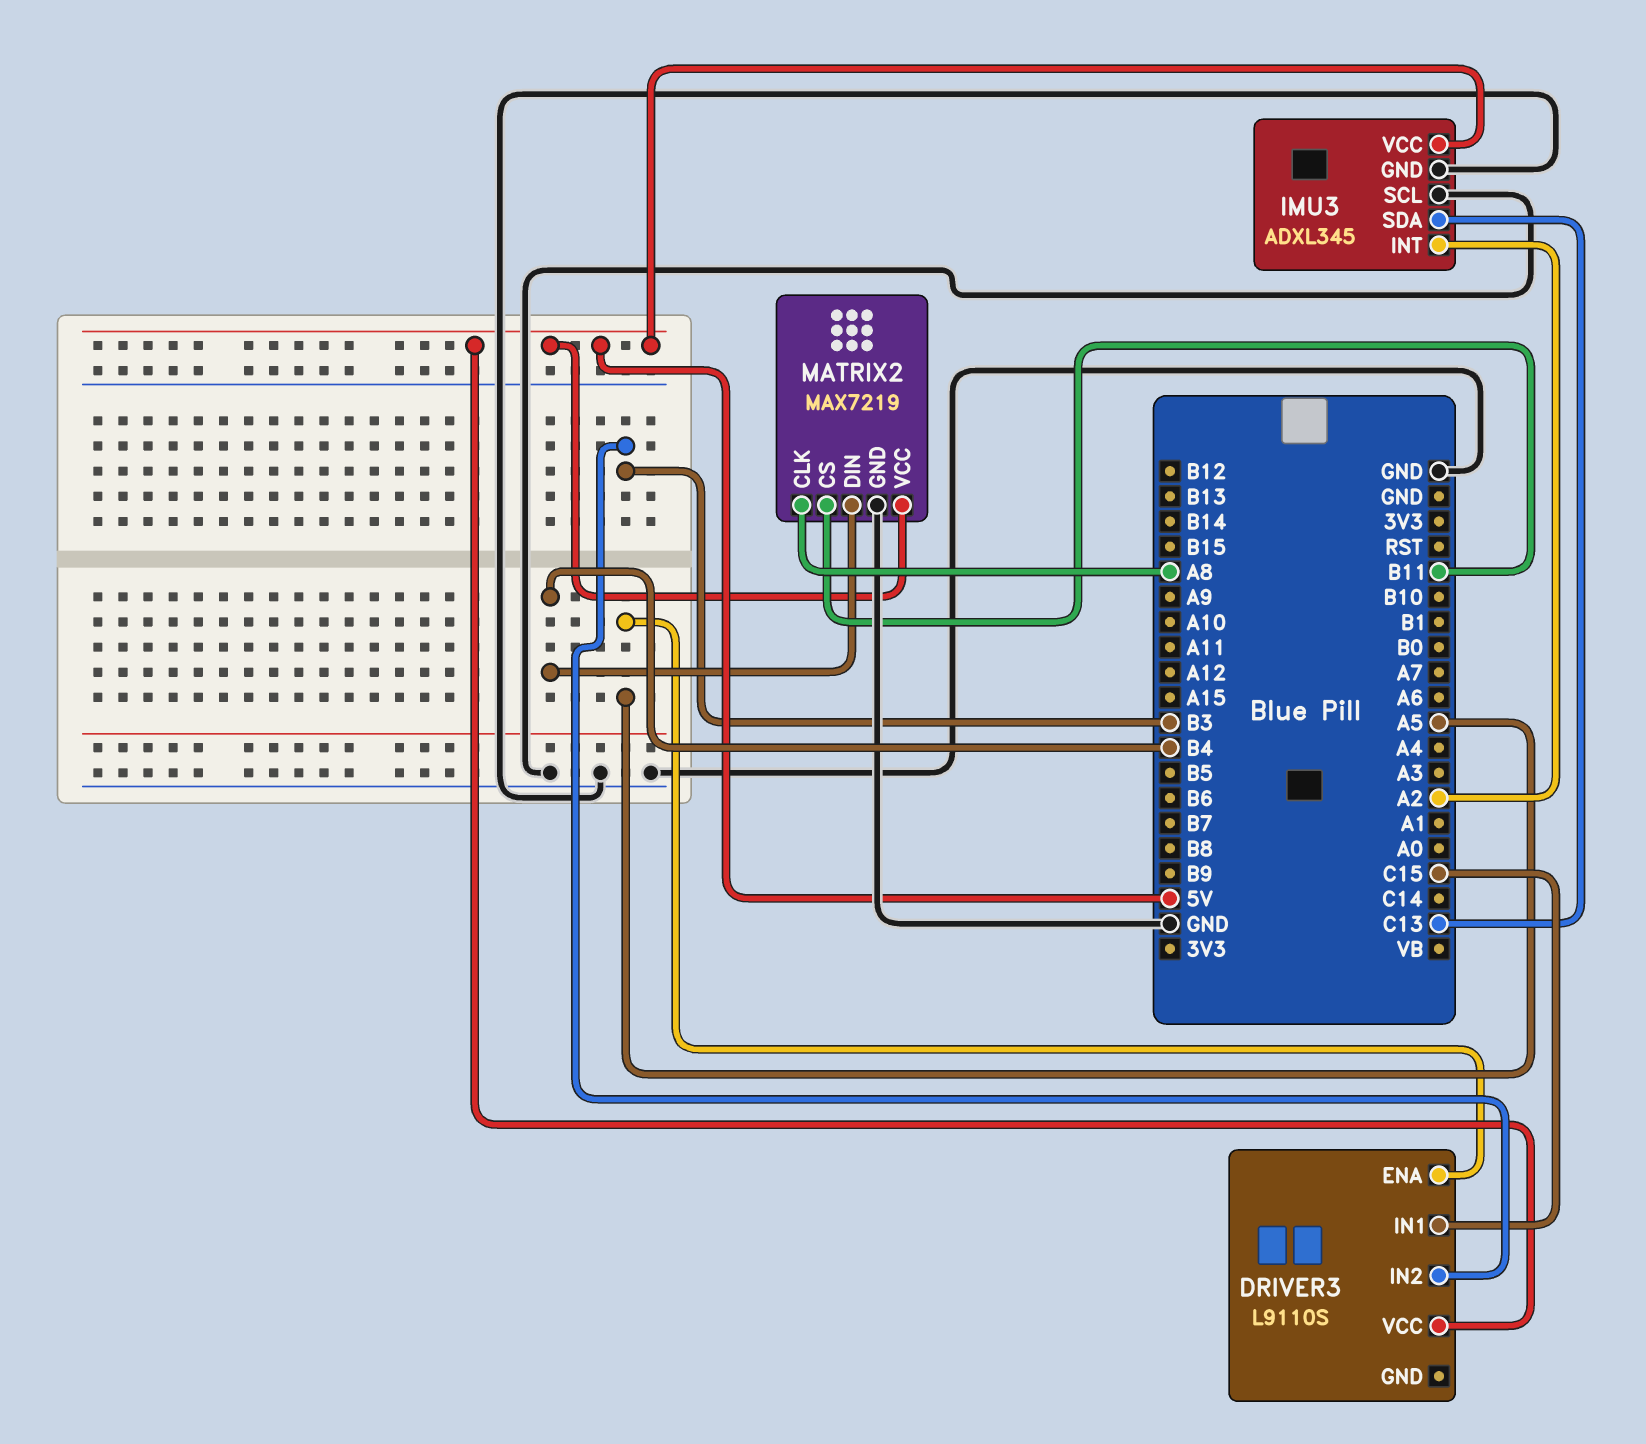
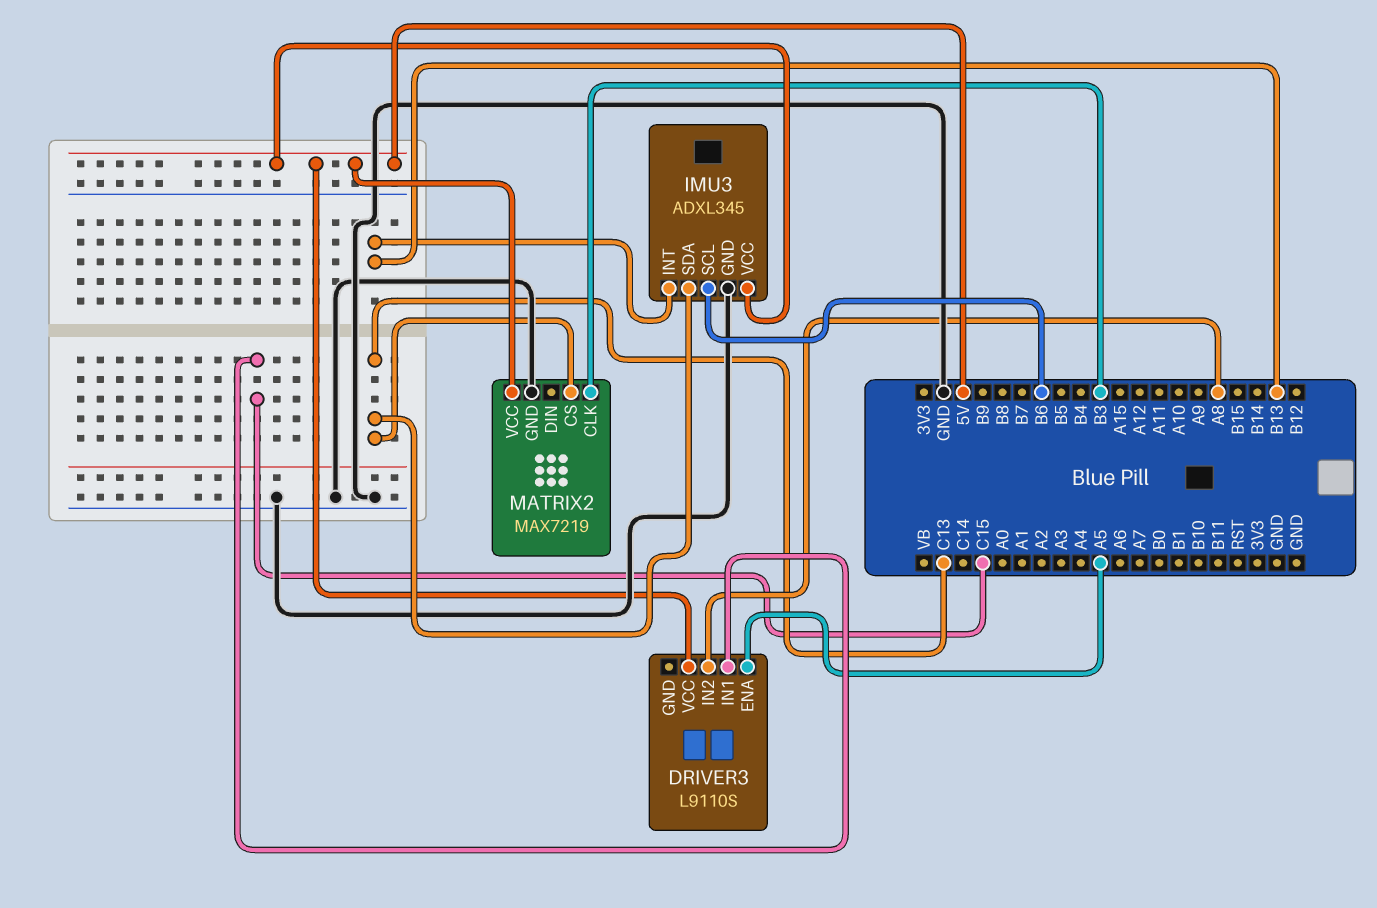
DRIVER3 pin IN2: B3 -> A8
IMU3 pin INT: A2 -> B13
IMU3 pin SCL: GND -> B6
MATRIX2 pin CLK: A8 -> B3
MATRIX2 pin CS: B11 -> C13
MATRIX2 pin DIN: B4 -> none

